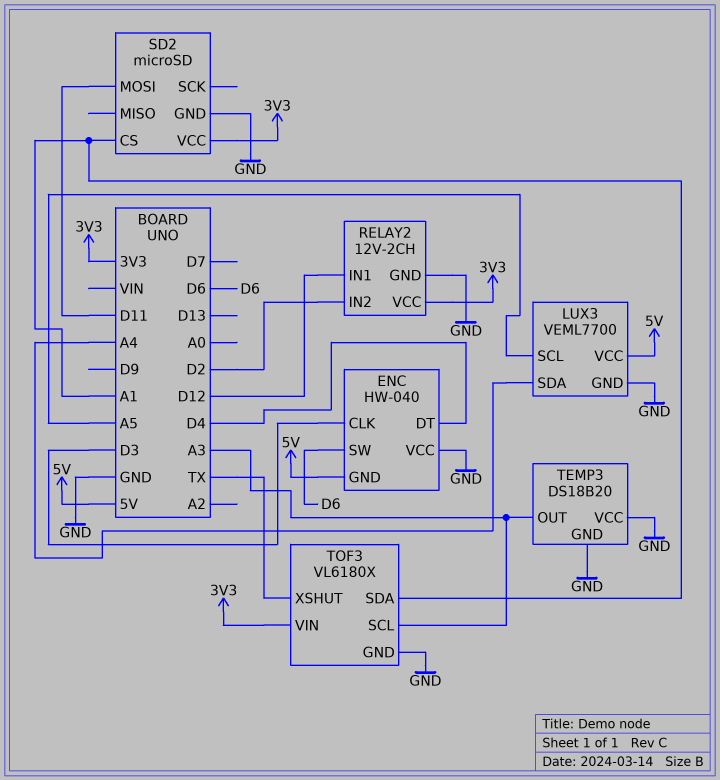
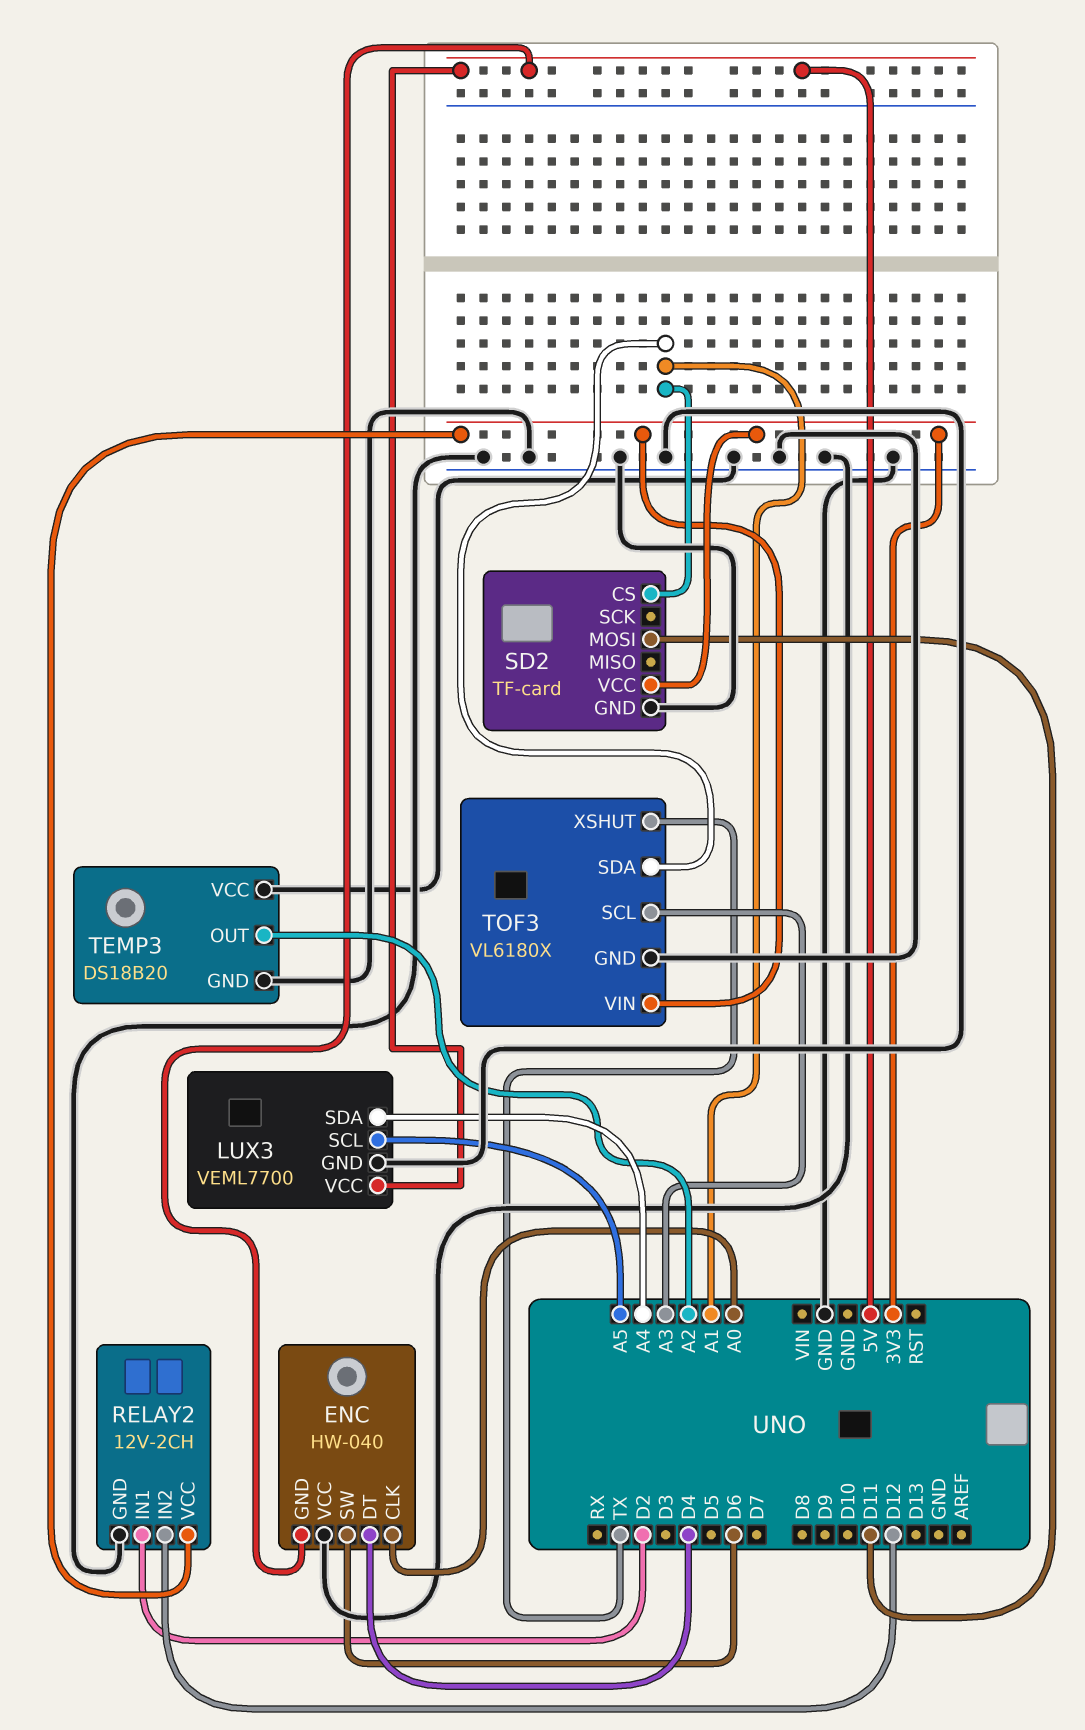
ENC pin CLK: D3 -> A0
RELAY2 pin IN1: D12 -> D2
RELAY2 pin IN2: D2 -> D12
SD2: microSD -> TF-card
TEMP3 pin OUT: A3 -> A2

